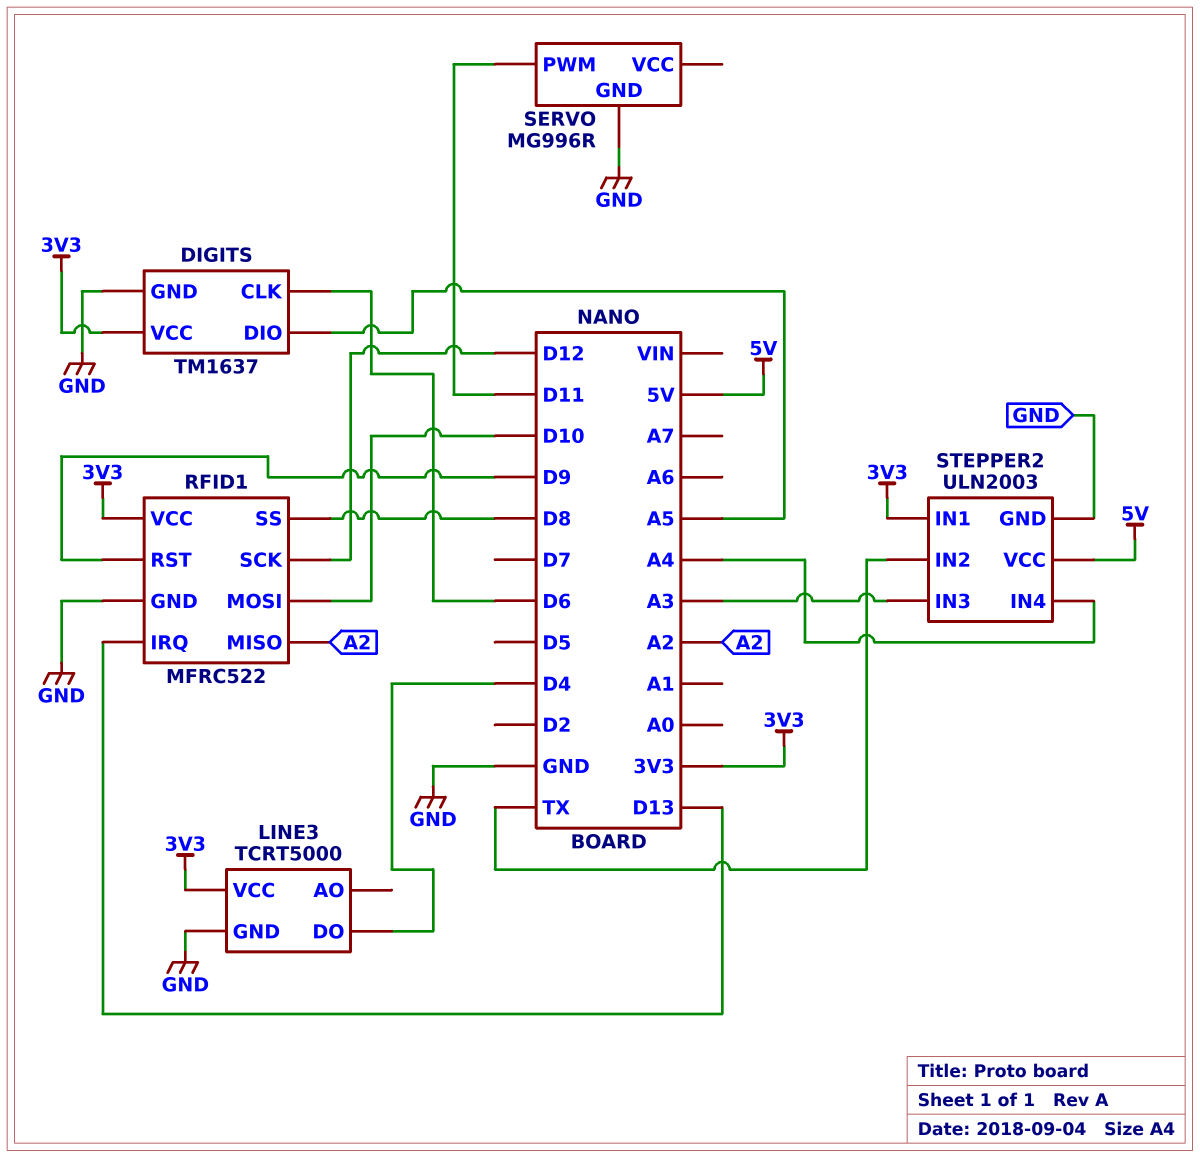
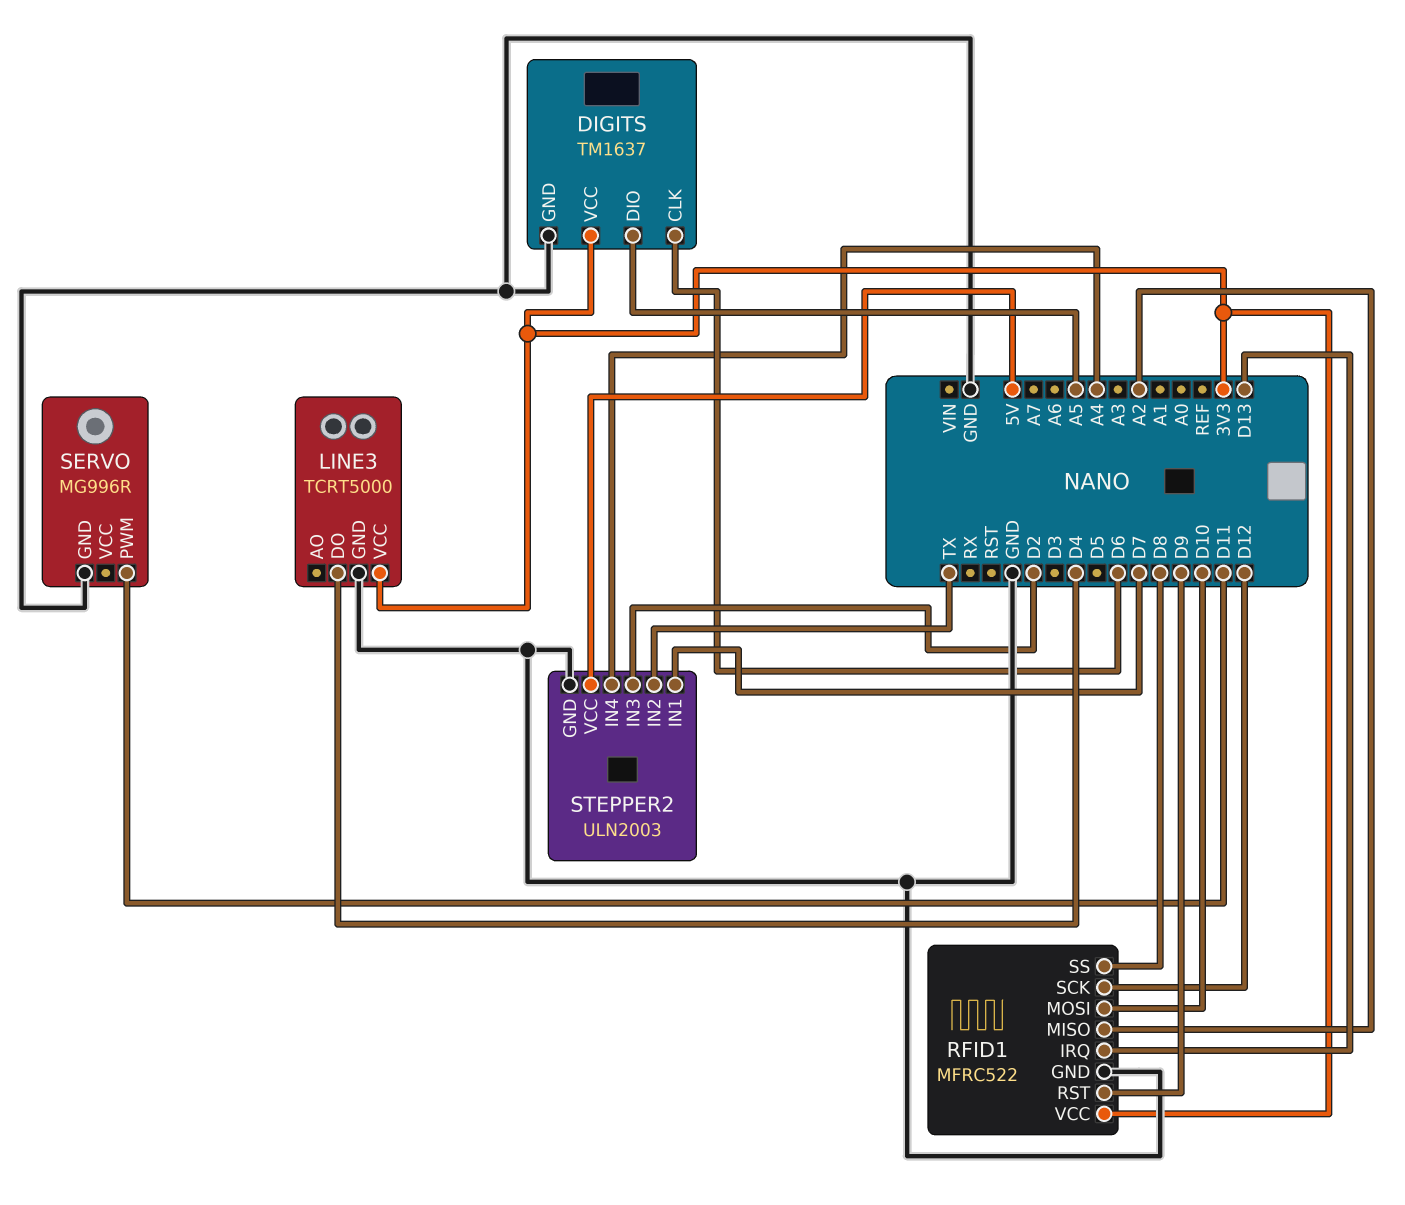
STEPPER2 pin IN1: 3V3 -> D7
STEPPER2 pin IN3: A3 -> D2

